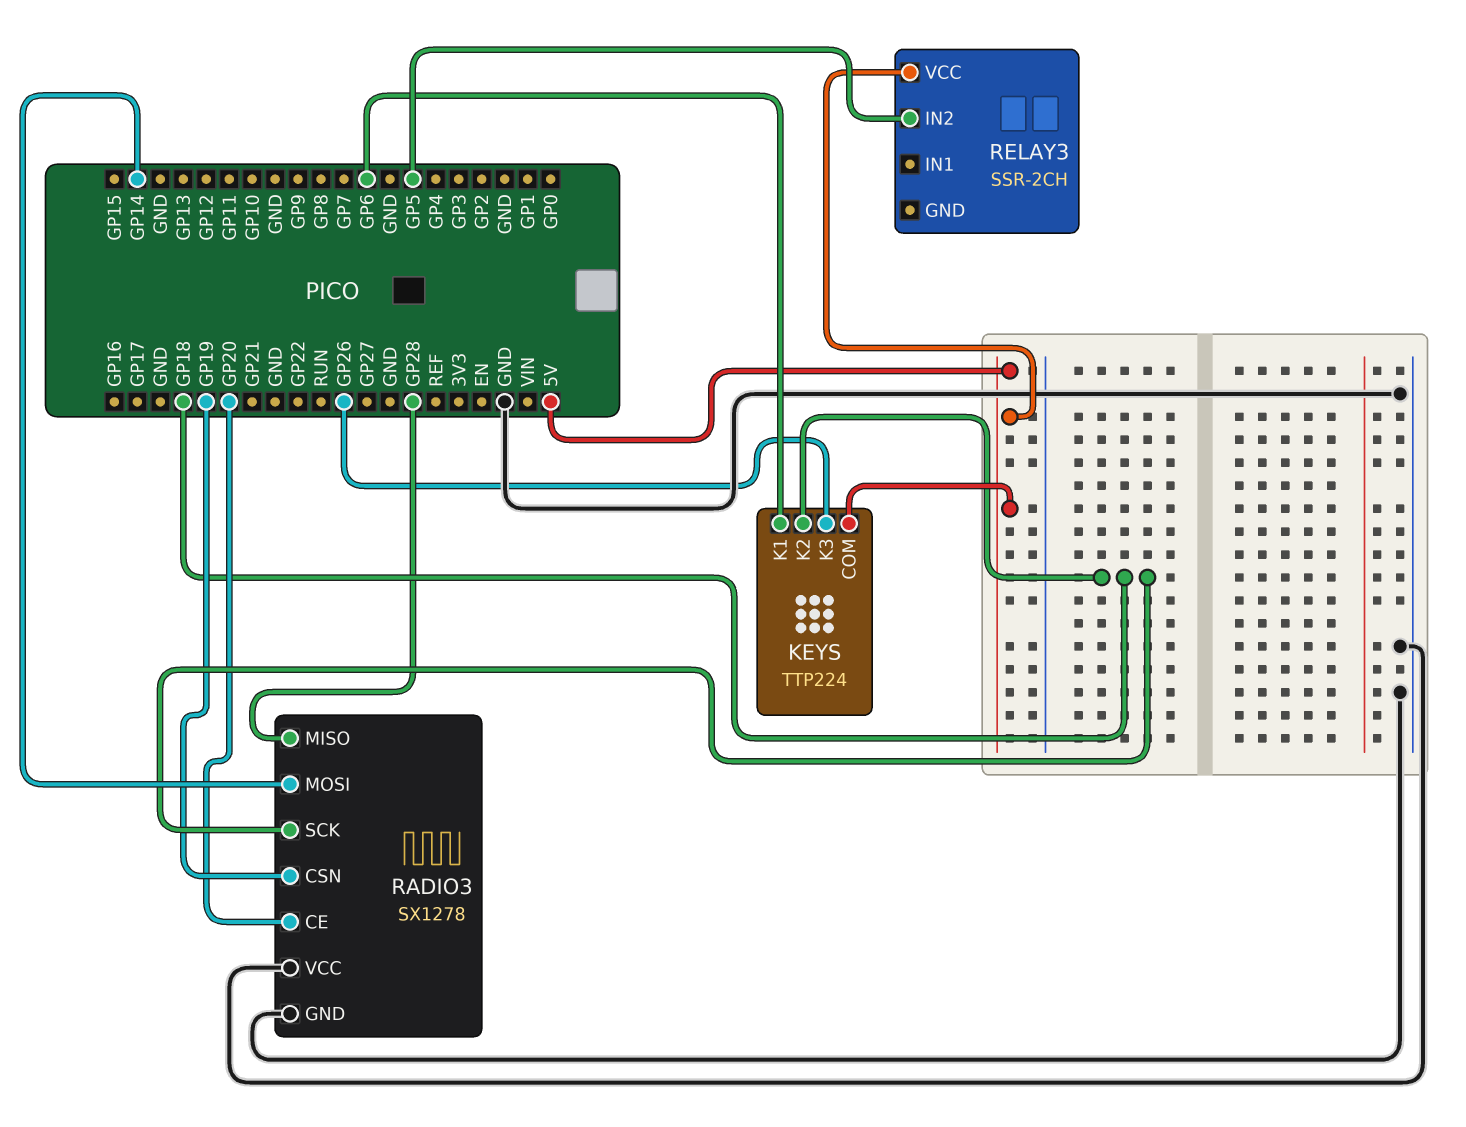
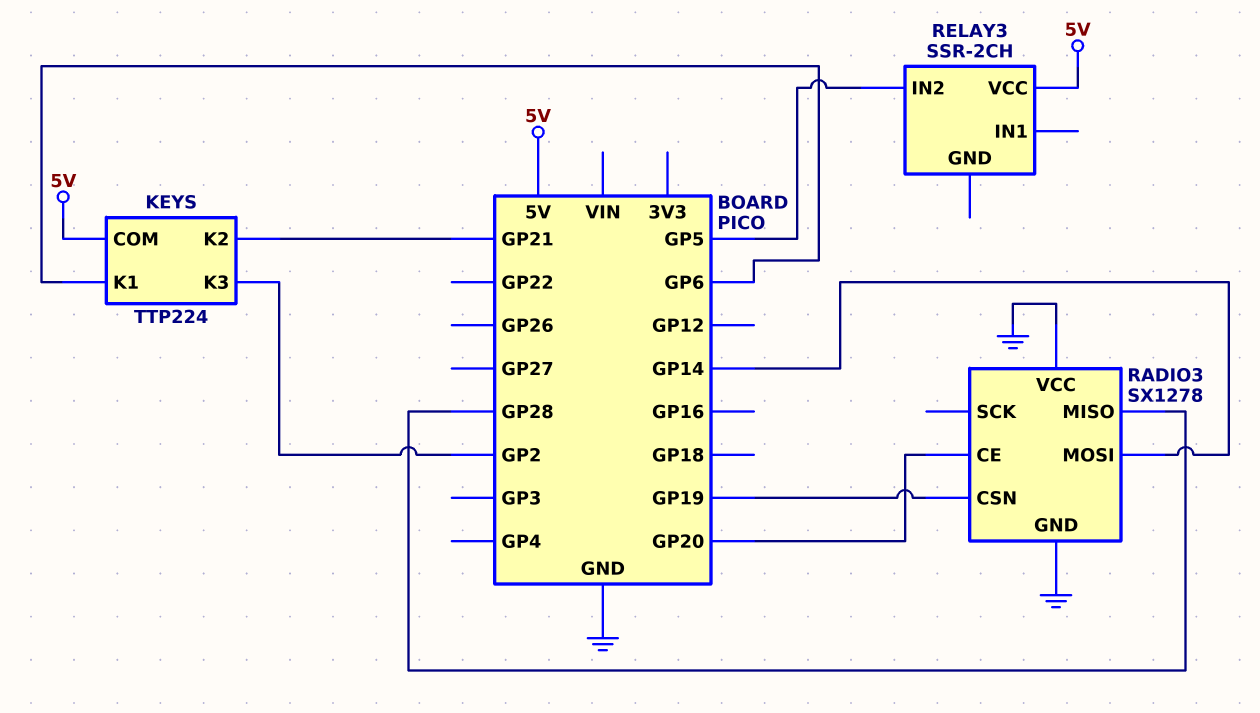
KEYS pin K2: GP18 -> GP21
KEYS pin K3: GP26 -> GP2
RADIO3 pin SCK: GP18 -> none

